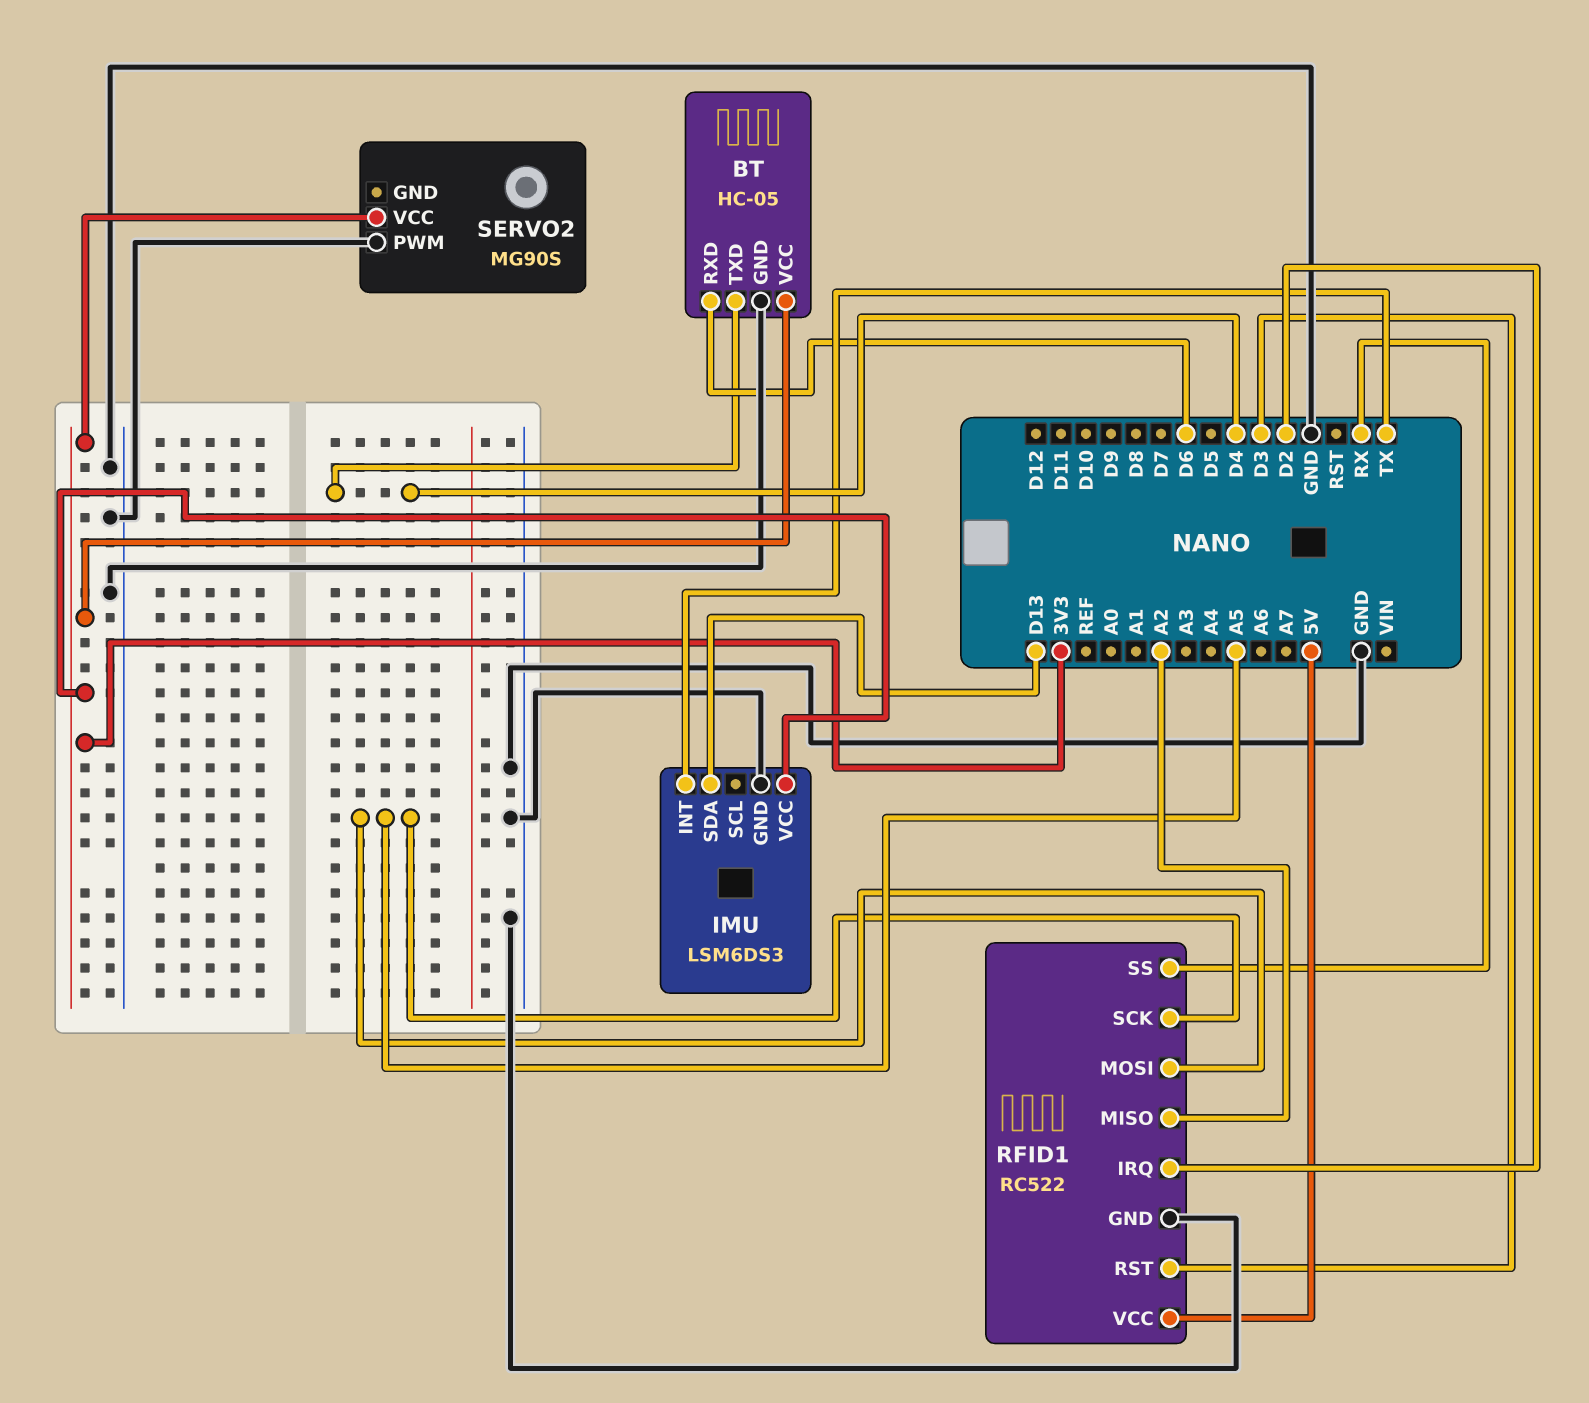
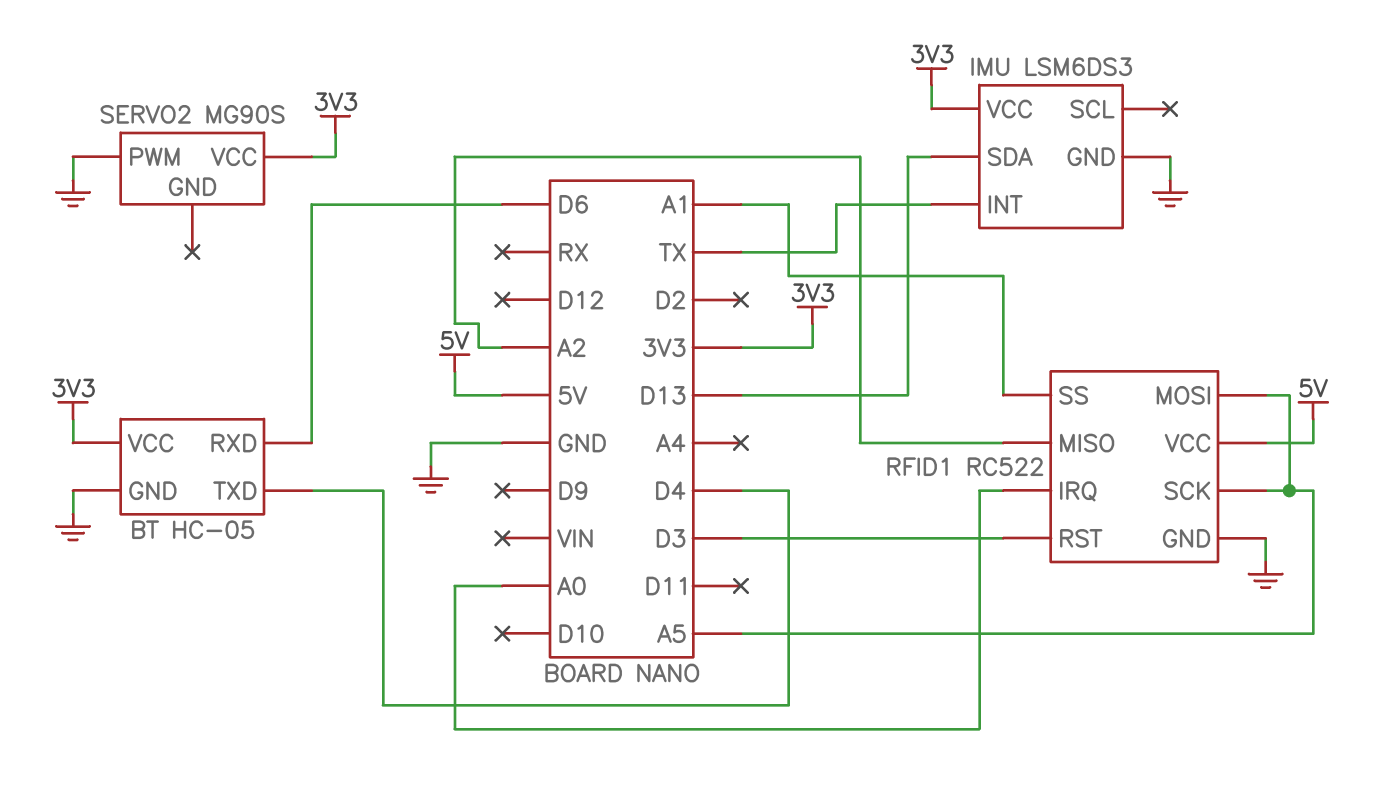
RFID1 pin IRQ: D2 -> A0
RFID1 pin SS: RX -> A1

